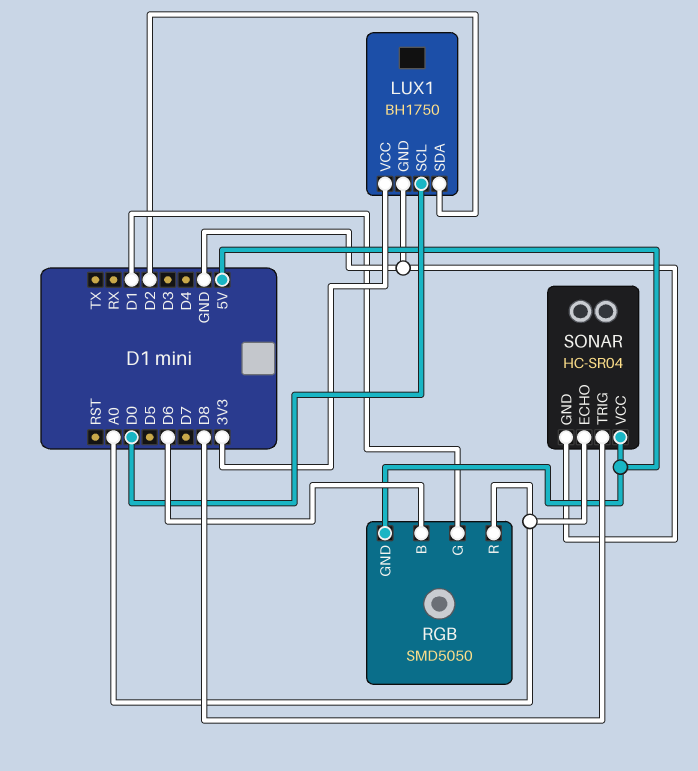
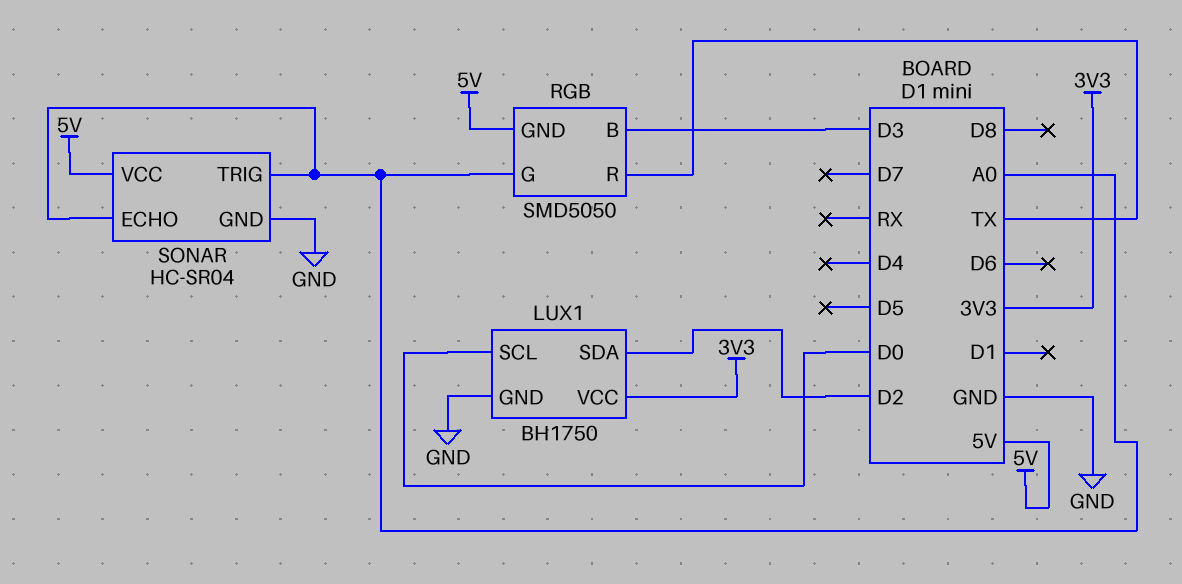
RGB pin B: D6 -> D3
RGB pin G: D1 -> A0
RGB pin R: A0 -> TX
SONAR pin TRIG: D8 -> A0

